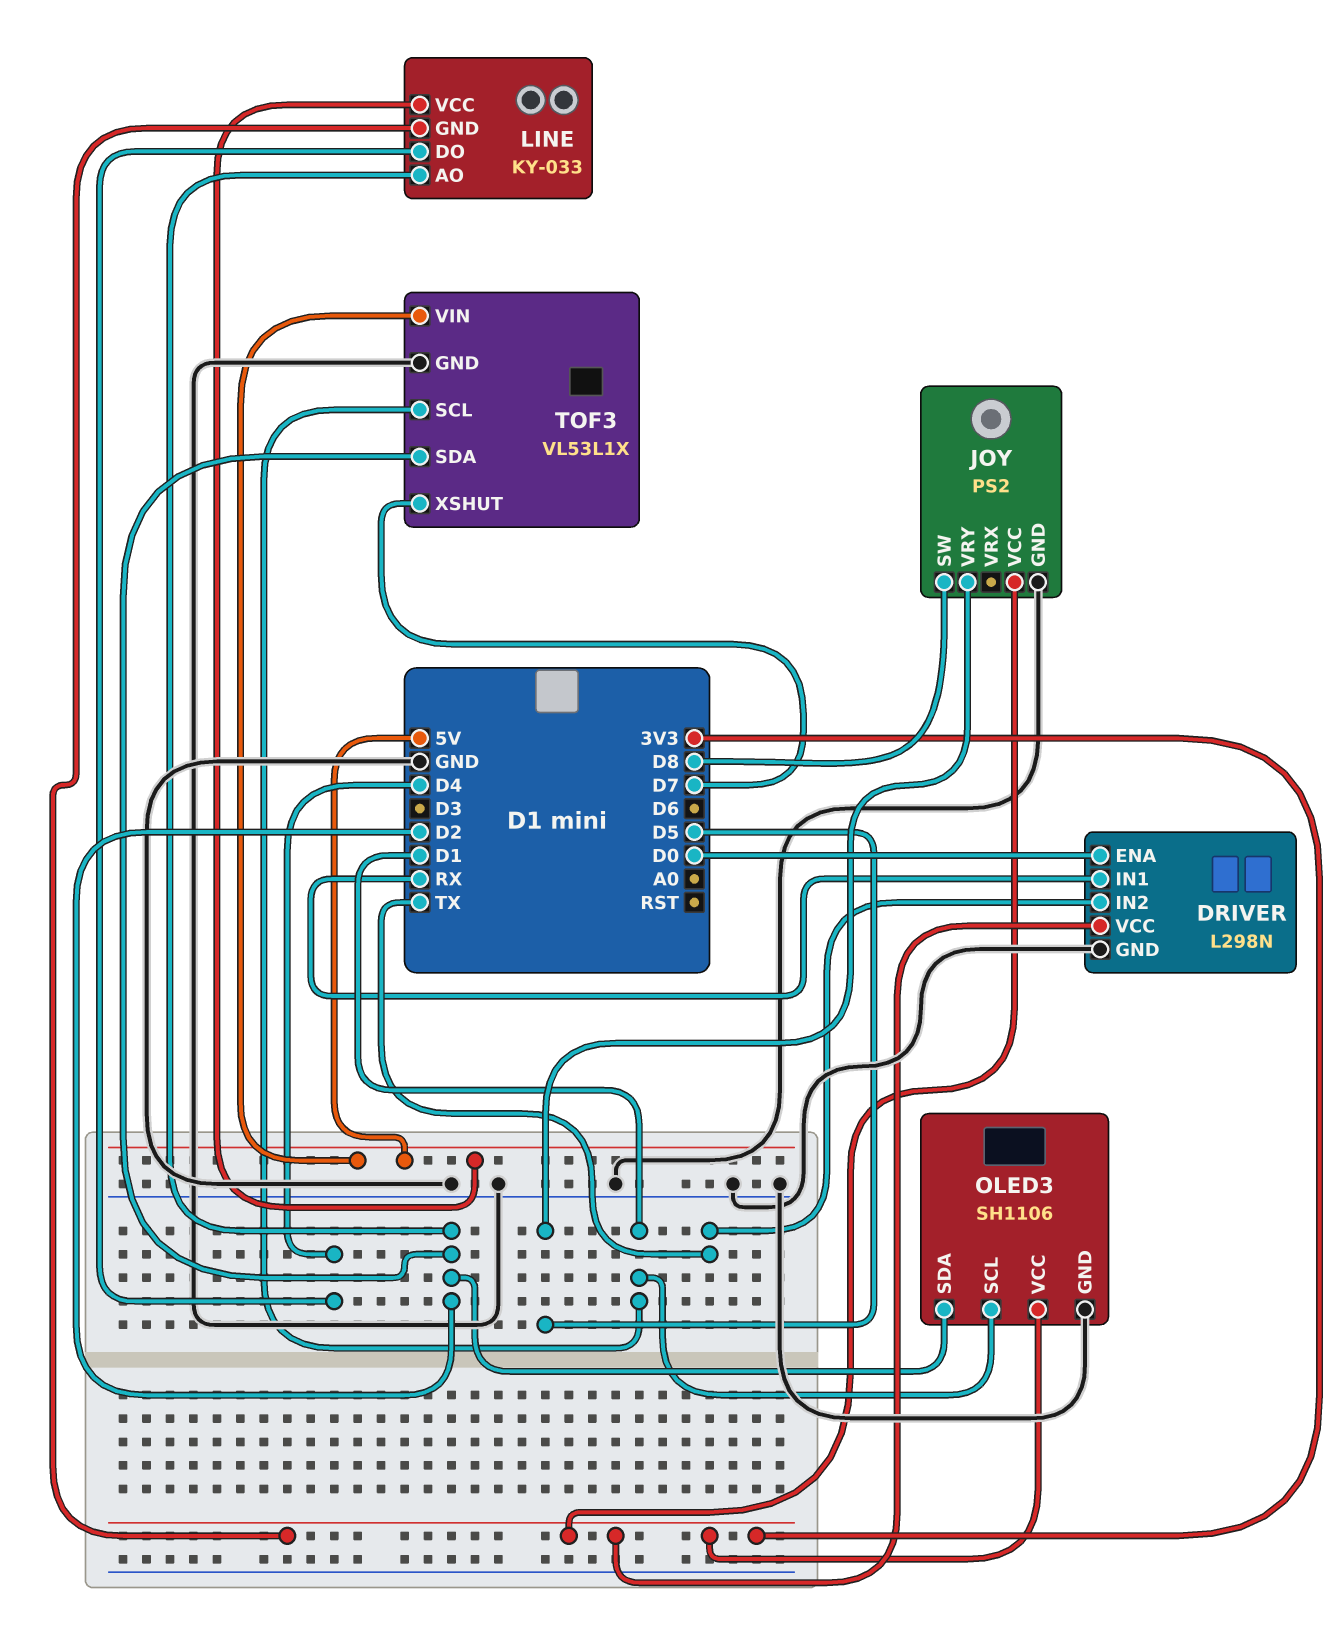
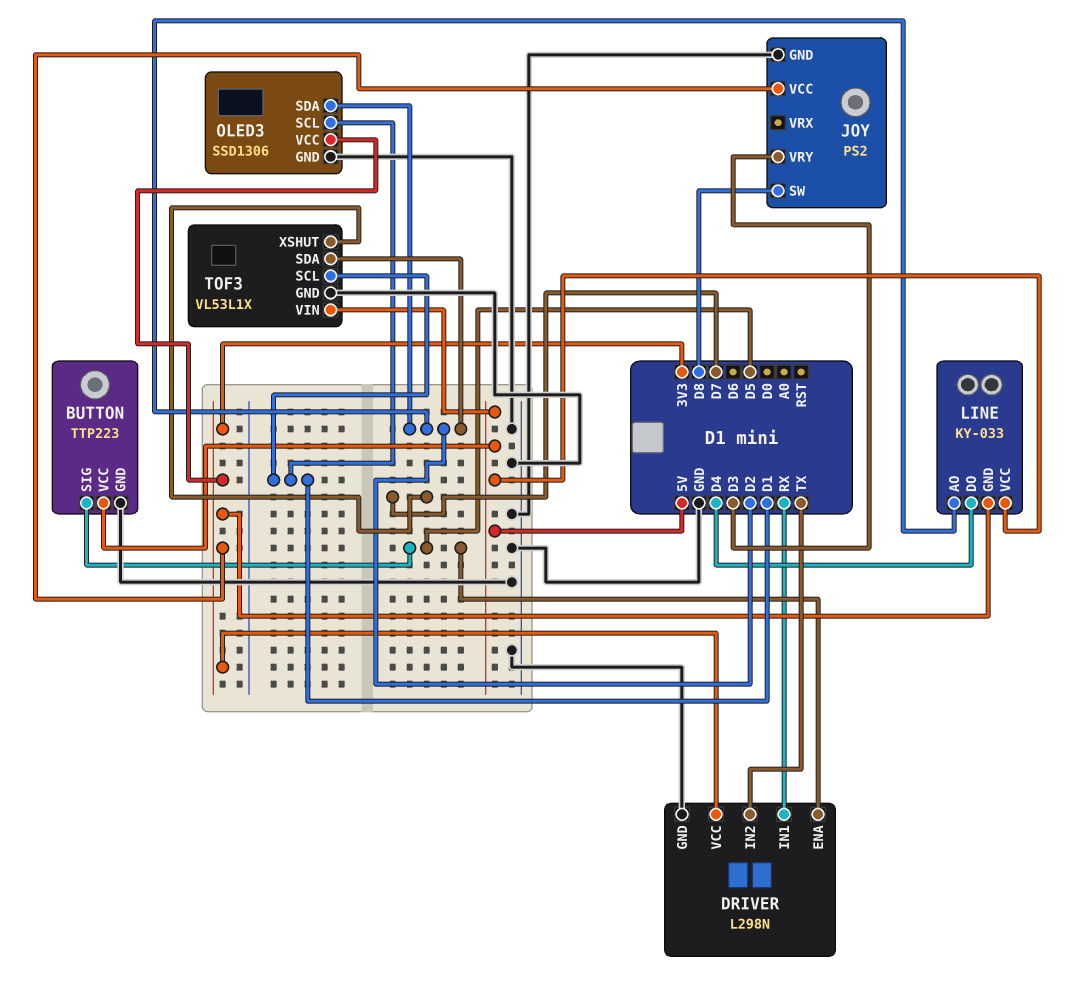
BUTTON: none -> TTP223
BUTTON pin GND: none -> GND
BUTTON pin SIG: none -> D5
BUTTON pin VCC: none -> 5V
DRIVER pin ENA: D0 -> D5
JOY pin VRY: D5 -> D3
OLED3: SH1106 -> SSD1306

